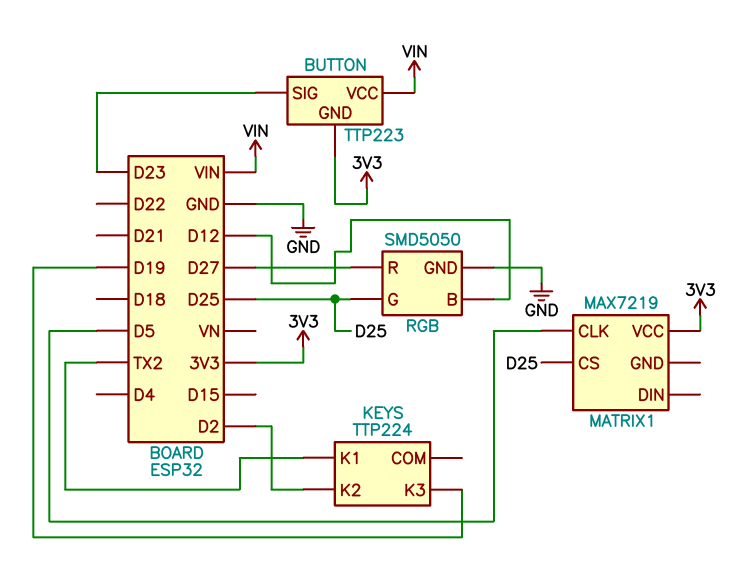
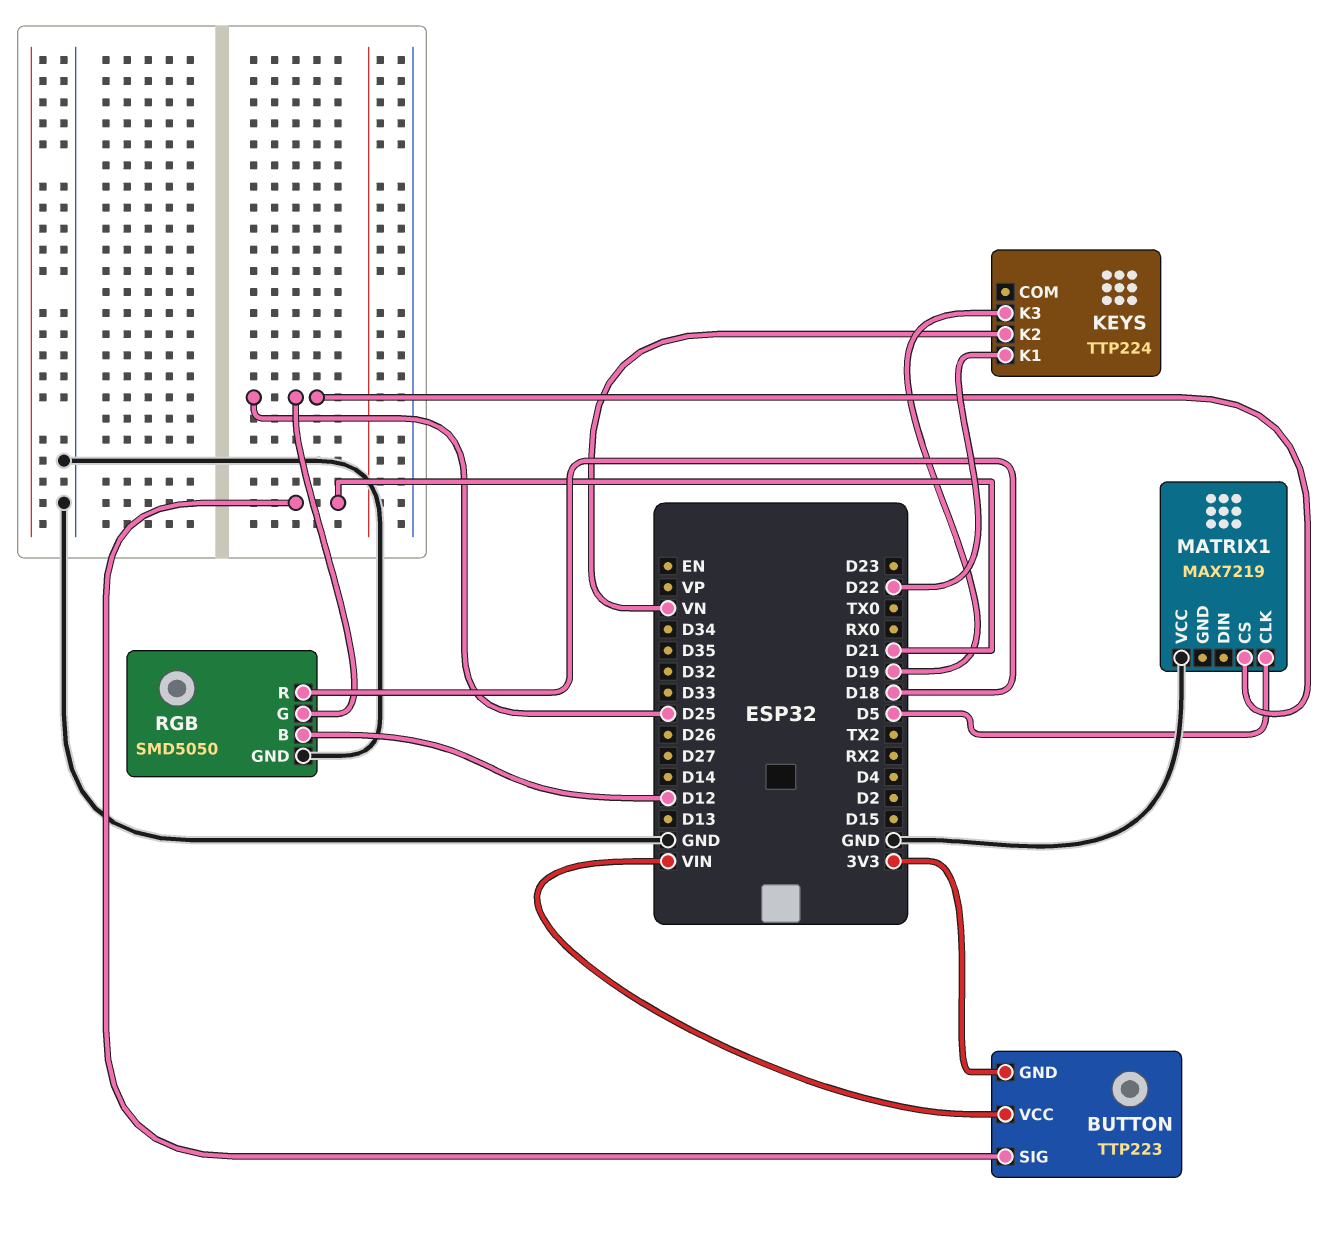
BUTTON pin SIG: D23 -> D21
KEYS pin K1: TX2 -> D22
KEYS pin K2: D2 -> VN
MATRIX1 pin VCC: 3V3 -> GND
RGB pin R: D27 -> D18

